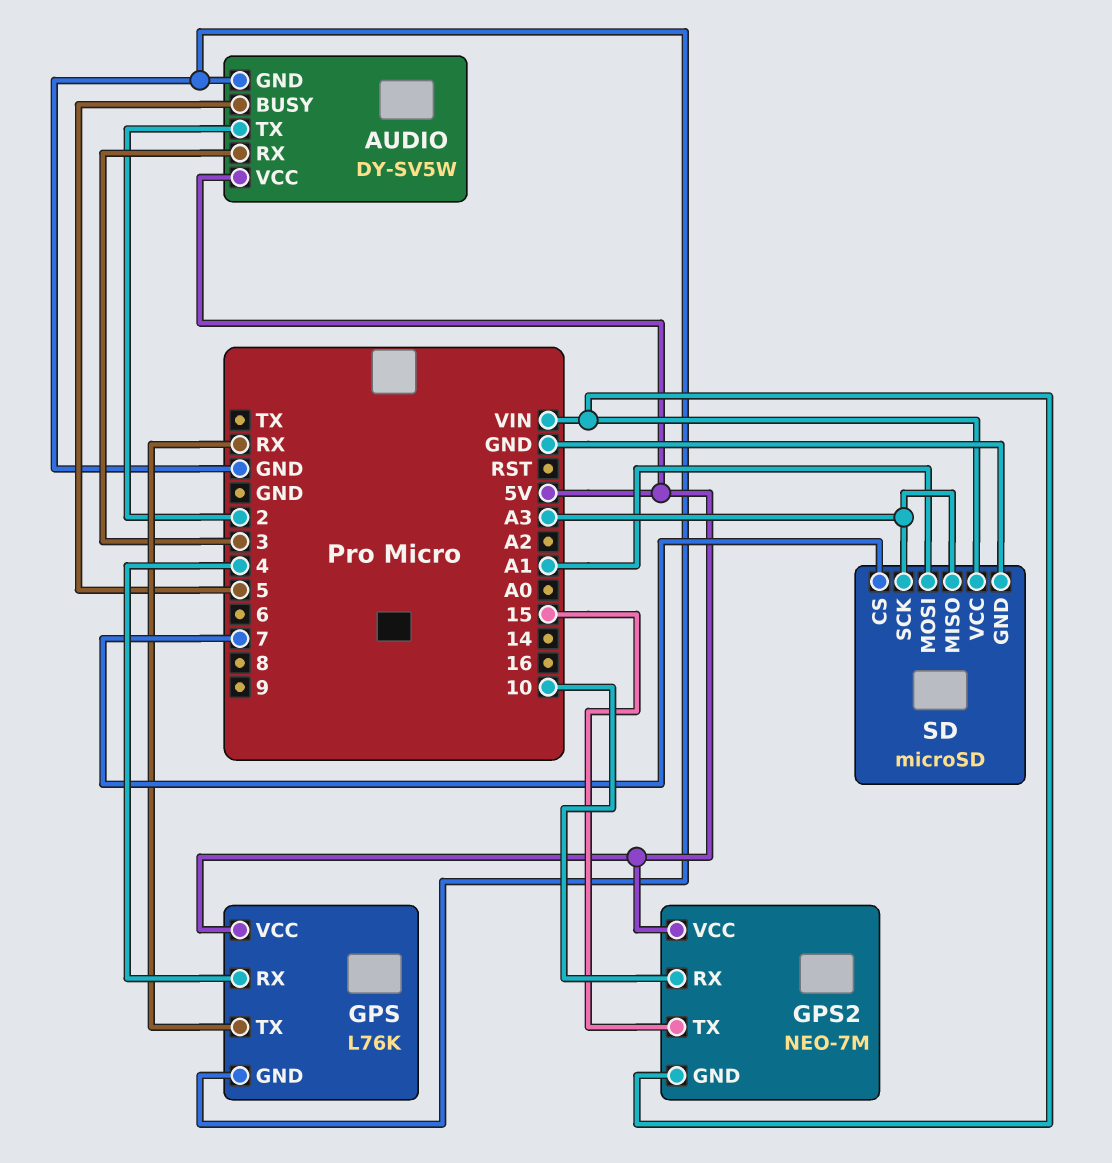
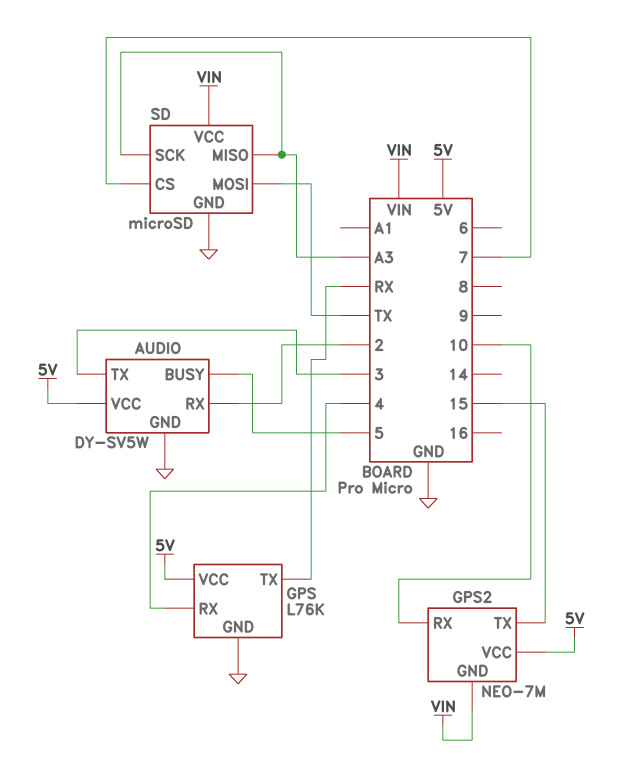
AUDIO pin RX: 3 -> 2
AUDIO pin TX: 2 -> 3
SD pin MOSI: A1 -> TX

